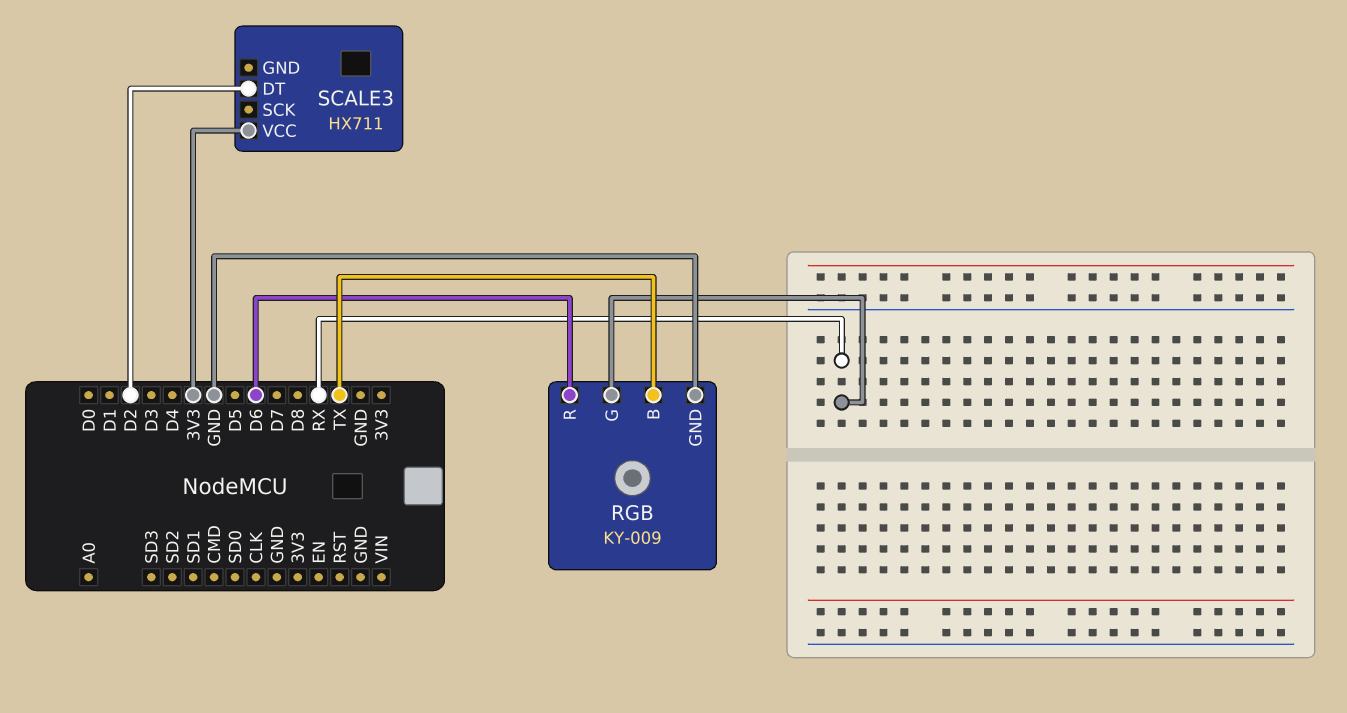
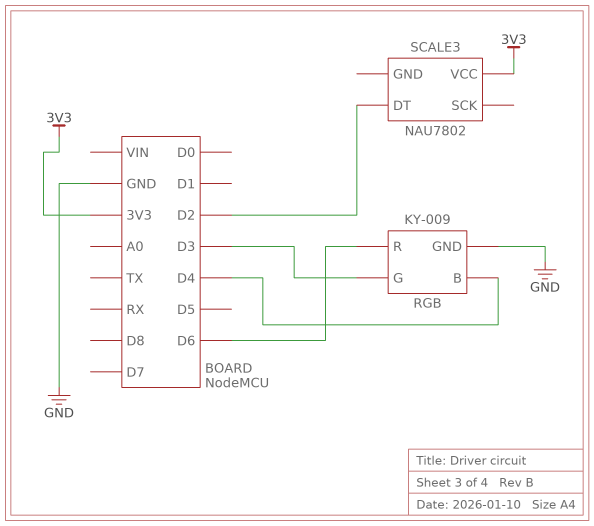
RGB pin B: TX -> D4
RGB pin G: RX -> D3
SCALE3: HX711 -> NAU7802

